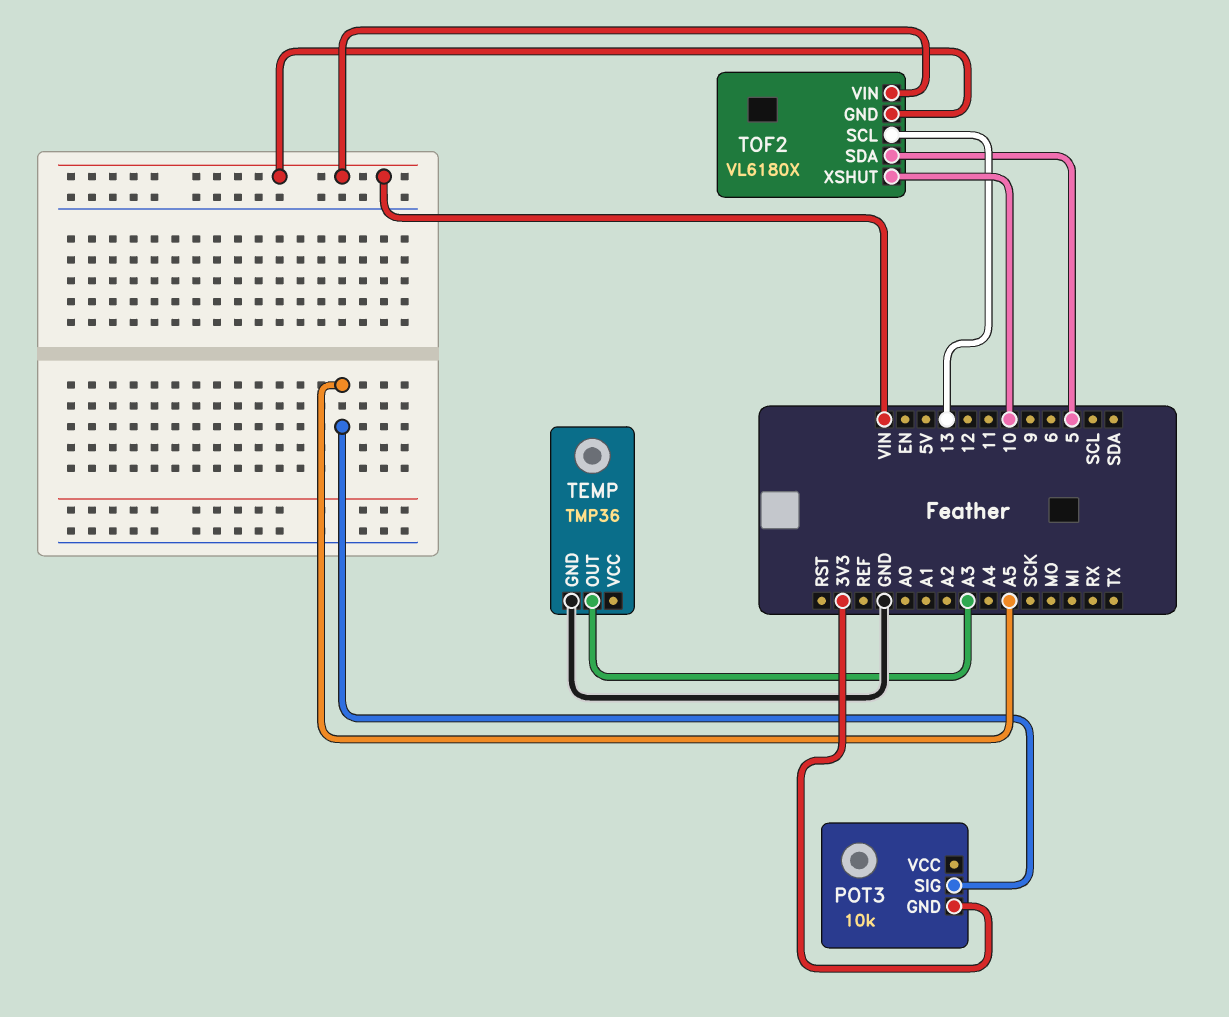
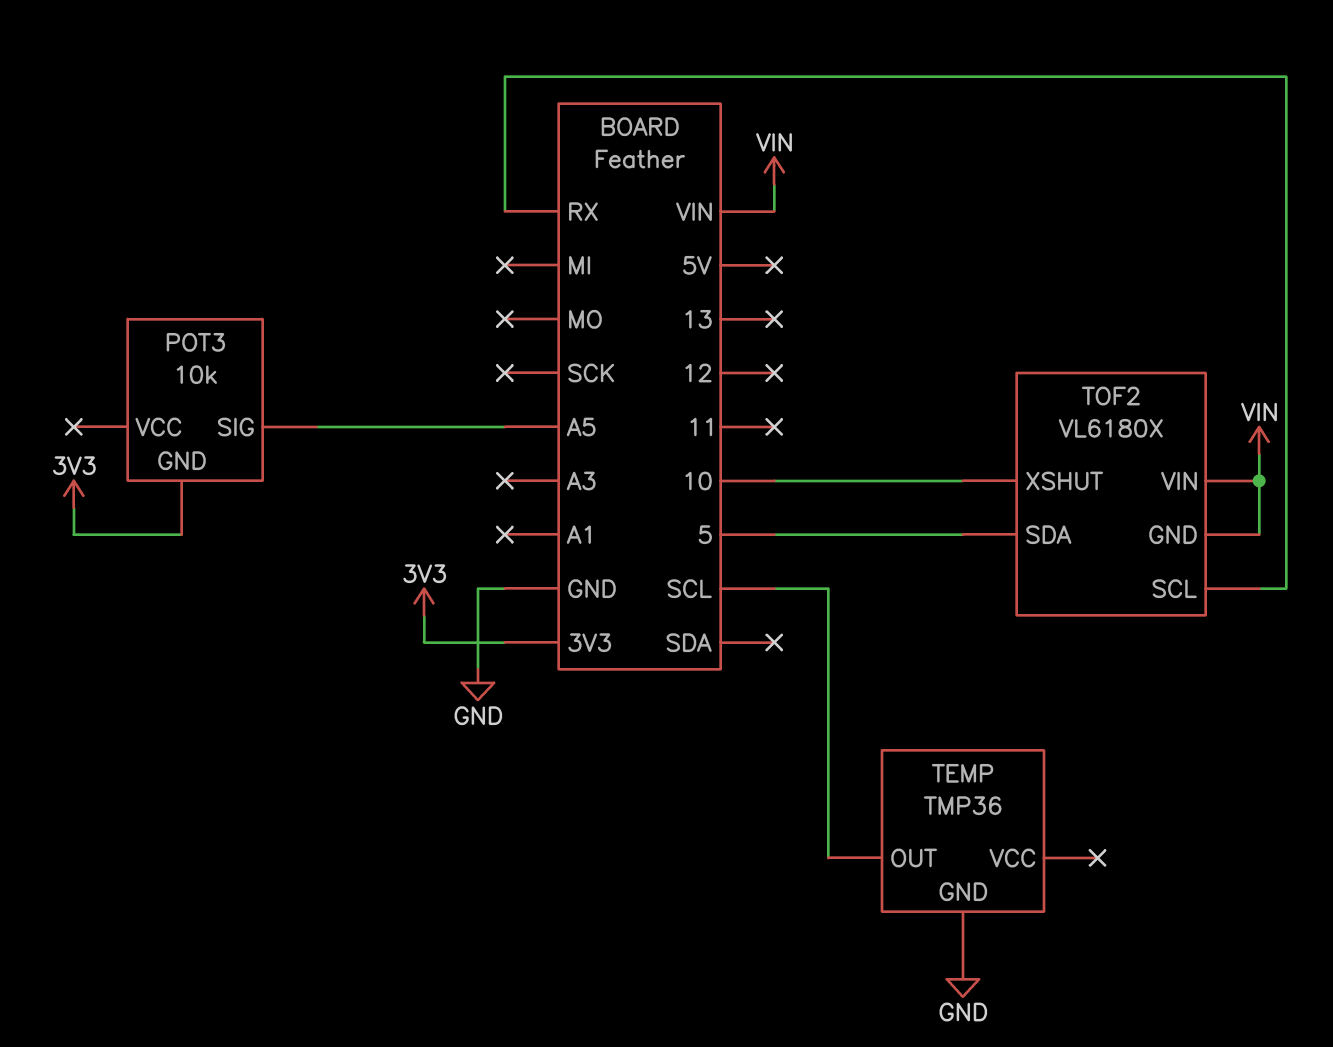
TEMP pin OUT: A3 -> SCL
TOF2 pin SCL: 13 -> RX

